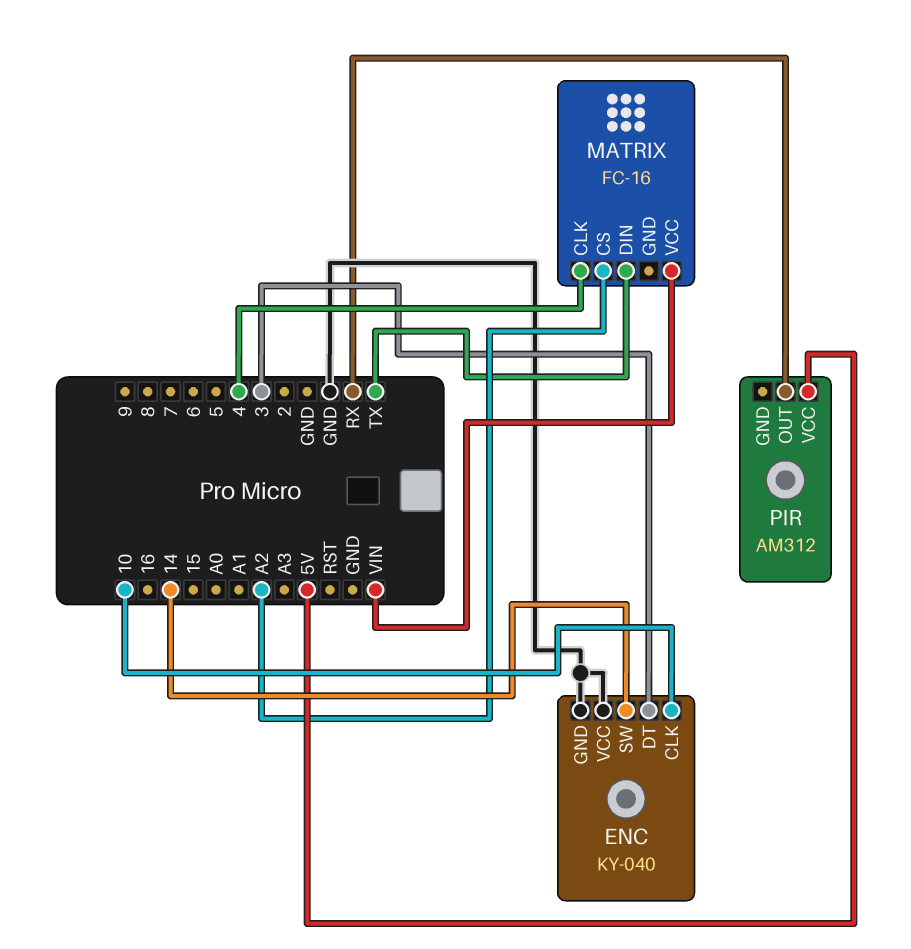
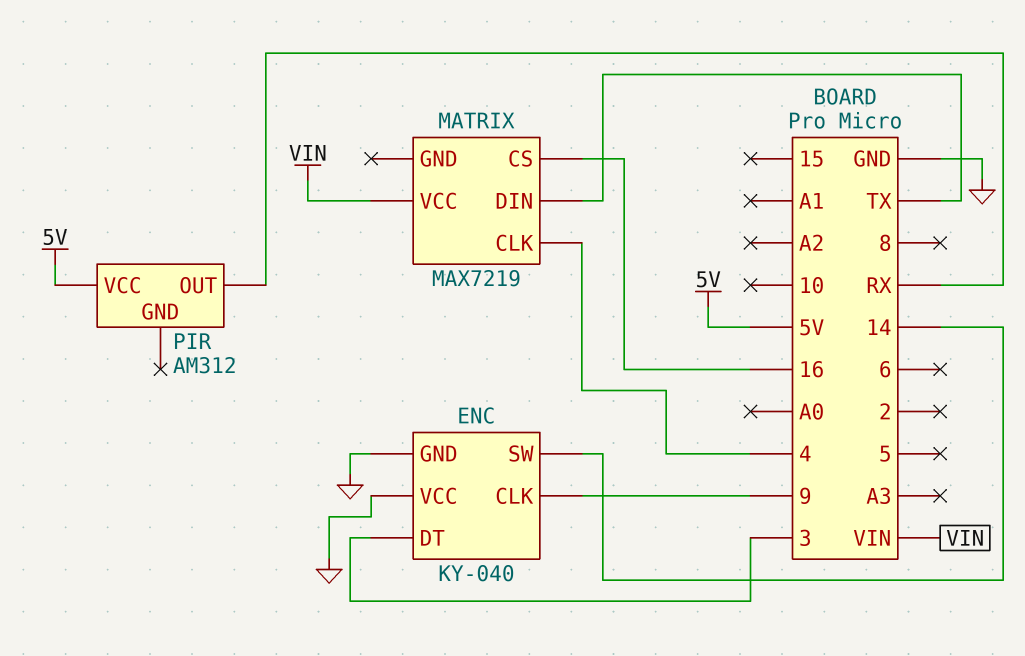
ENC pin CLK: 10 -> 9
MATRIX: FC-16 -> MAX7219
MATRIX pin CS: A2 -> 16

